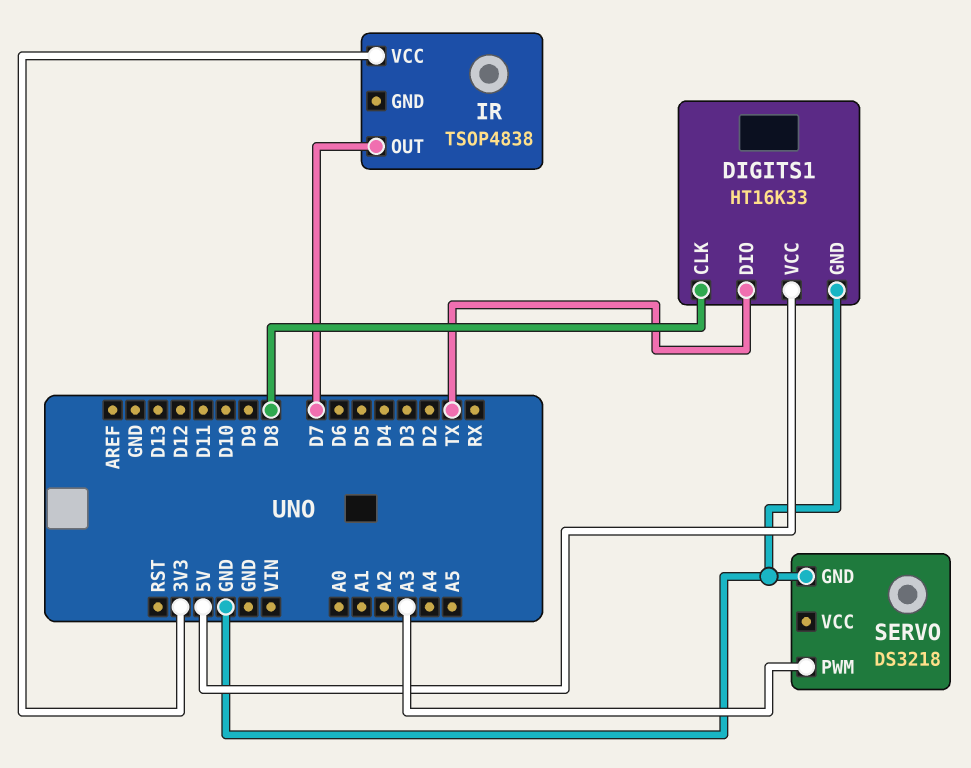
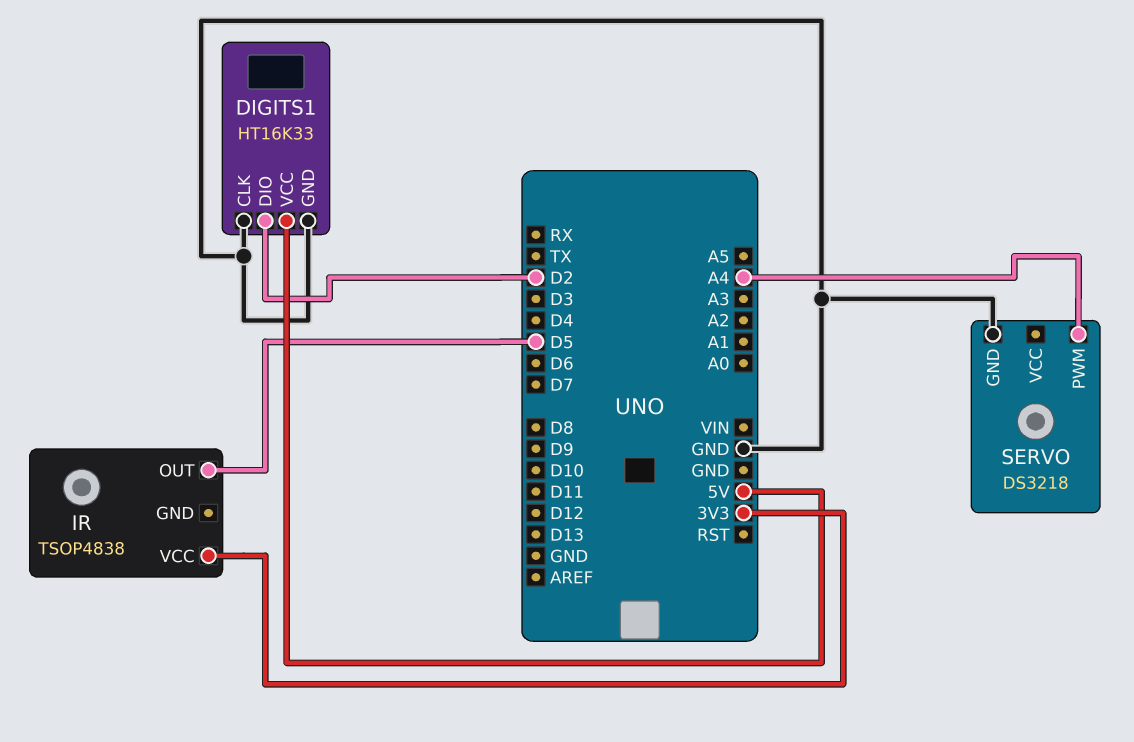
DIGITS1 pin CLK: D8 -> GND
DIGITS1 pin DIO: TX -> D2
IR pin OUT: D7 -> D5
SERVO pin PWM: A3 -> A4

